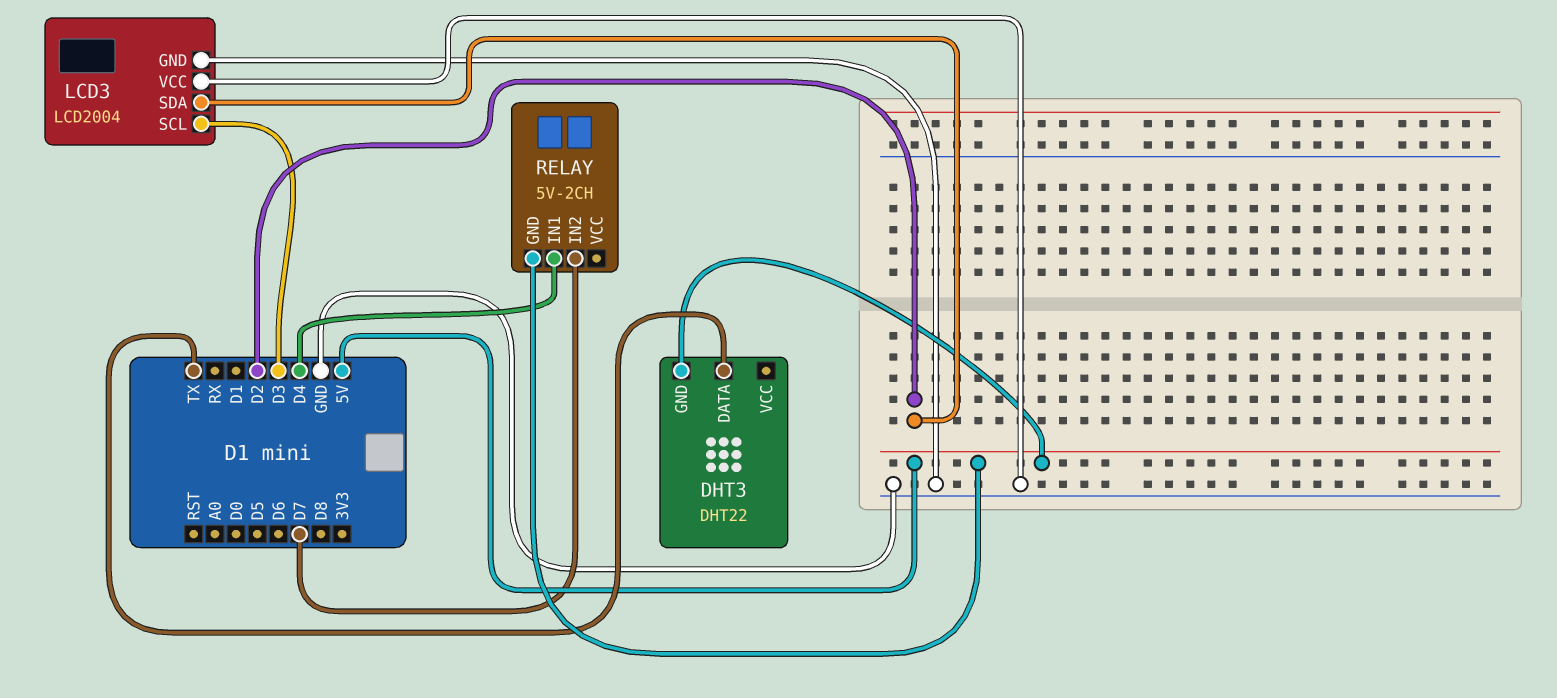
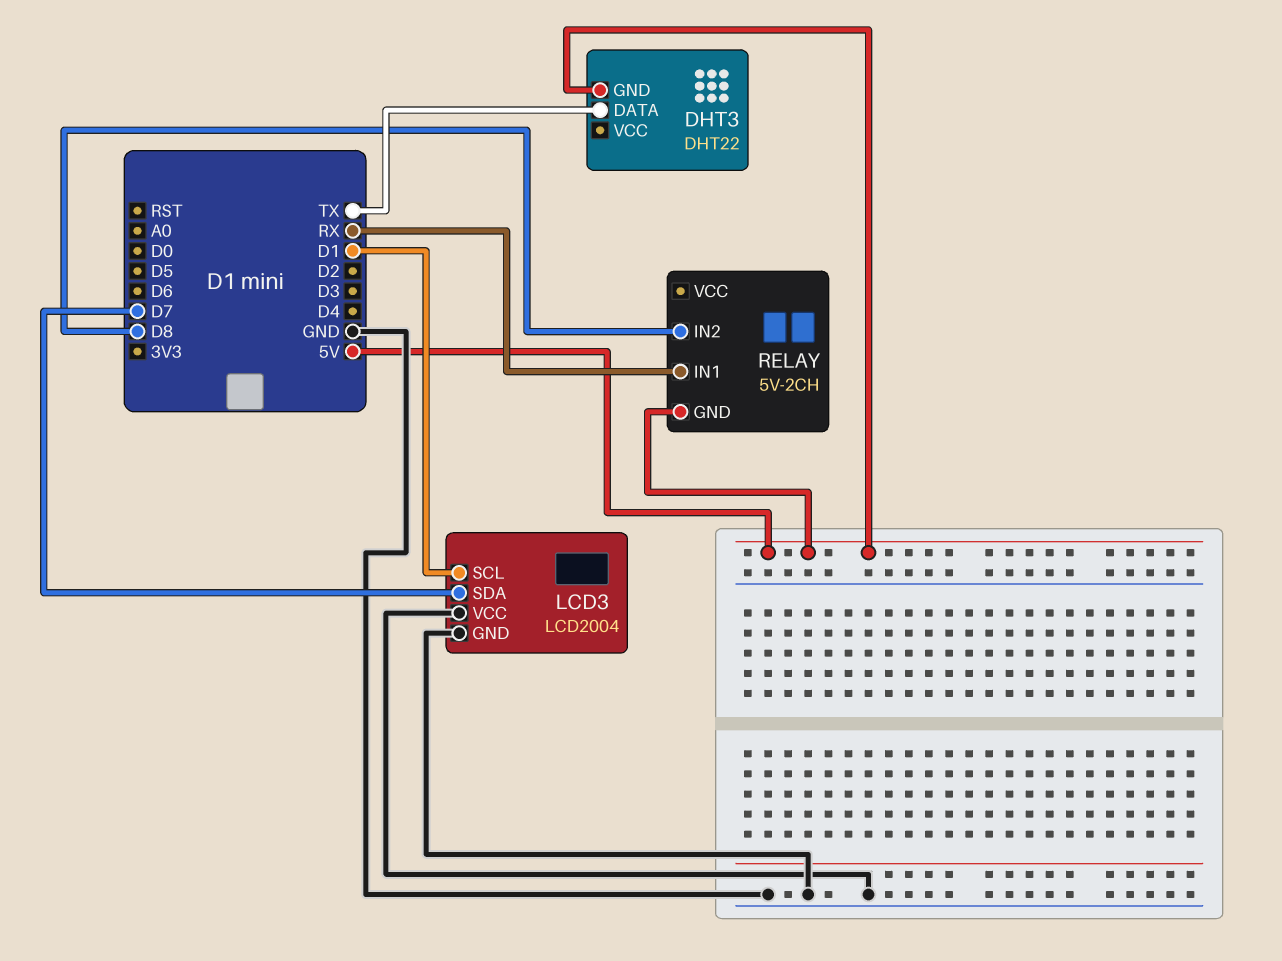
LCD3 pin SCL: D3 -> D1
LCD3 pin SDA: D2 -> D7
RELAY pin IN1: D4 -> RX
RELAY pin IN2: D7 -> D8

